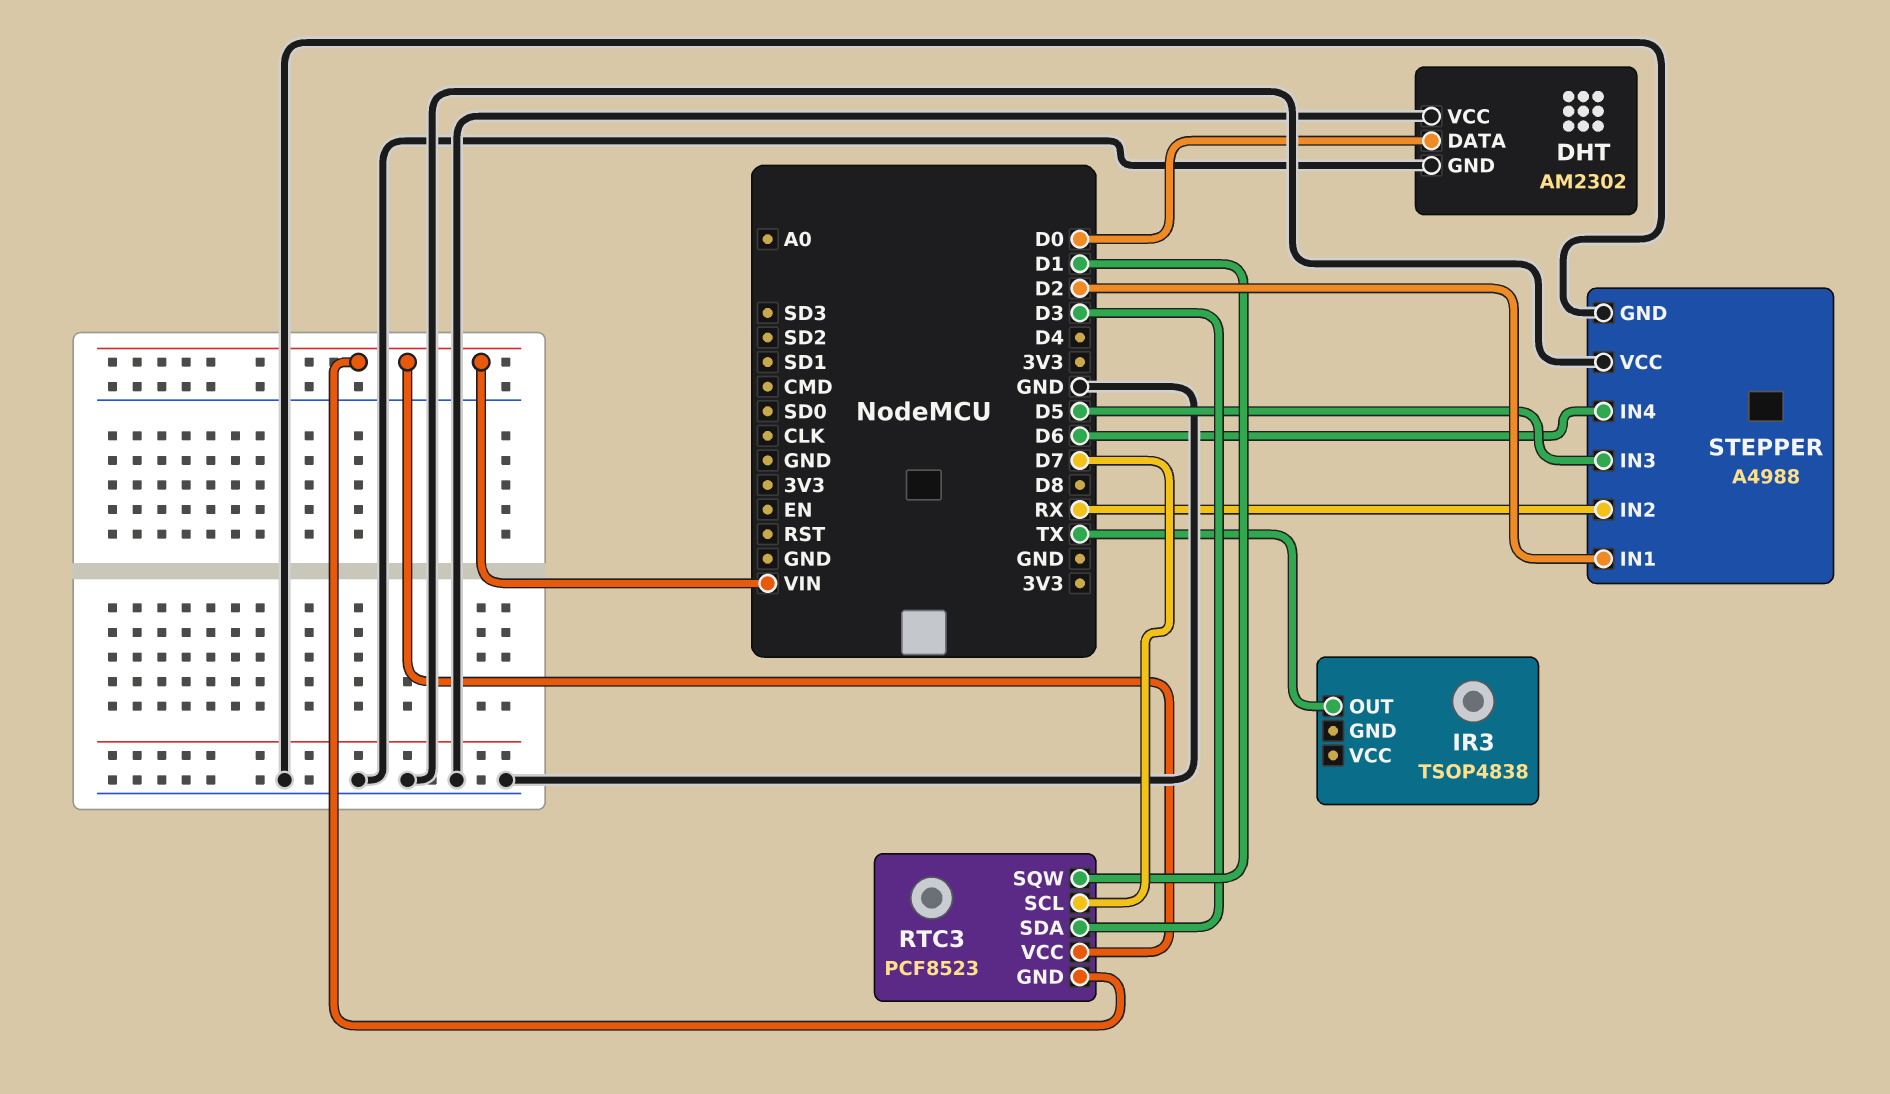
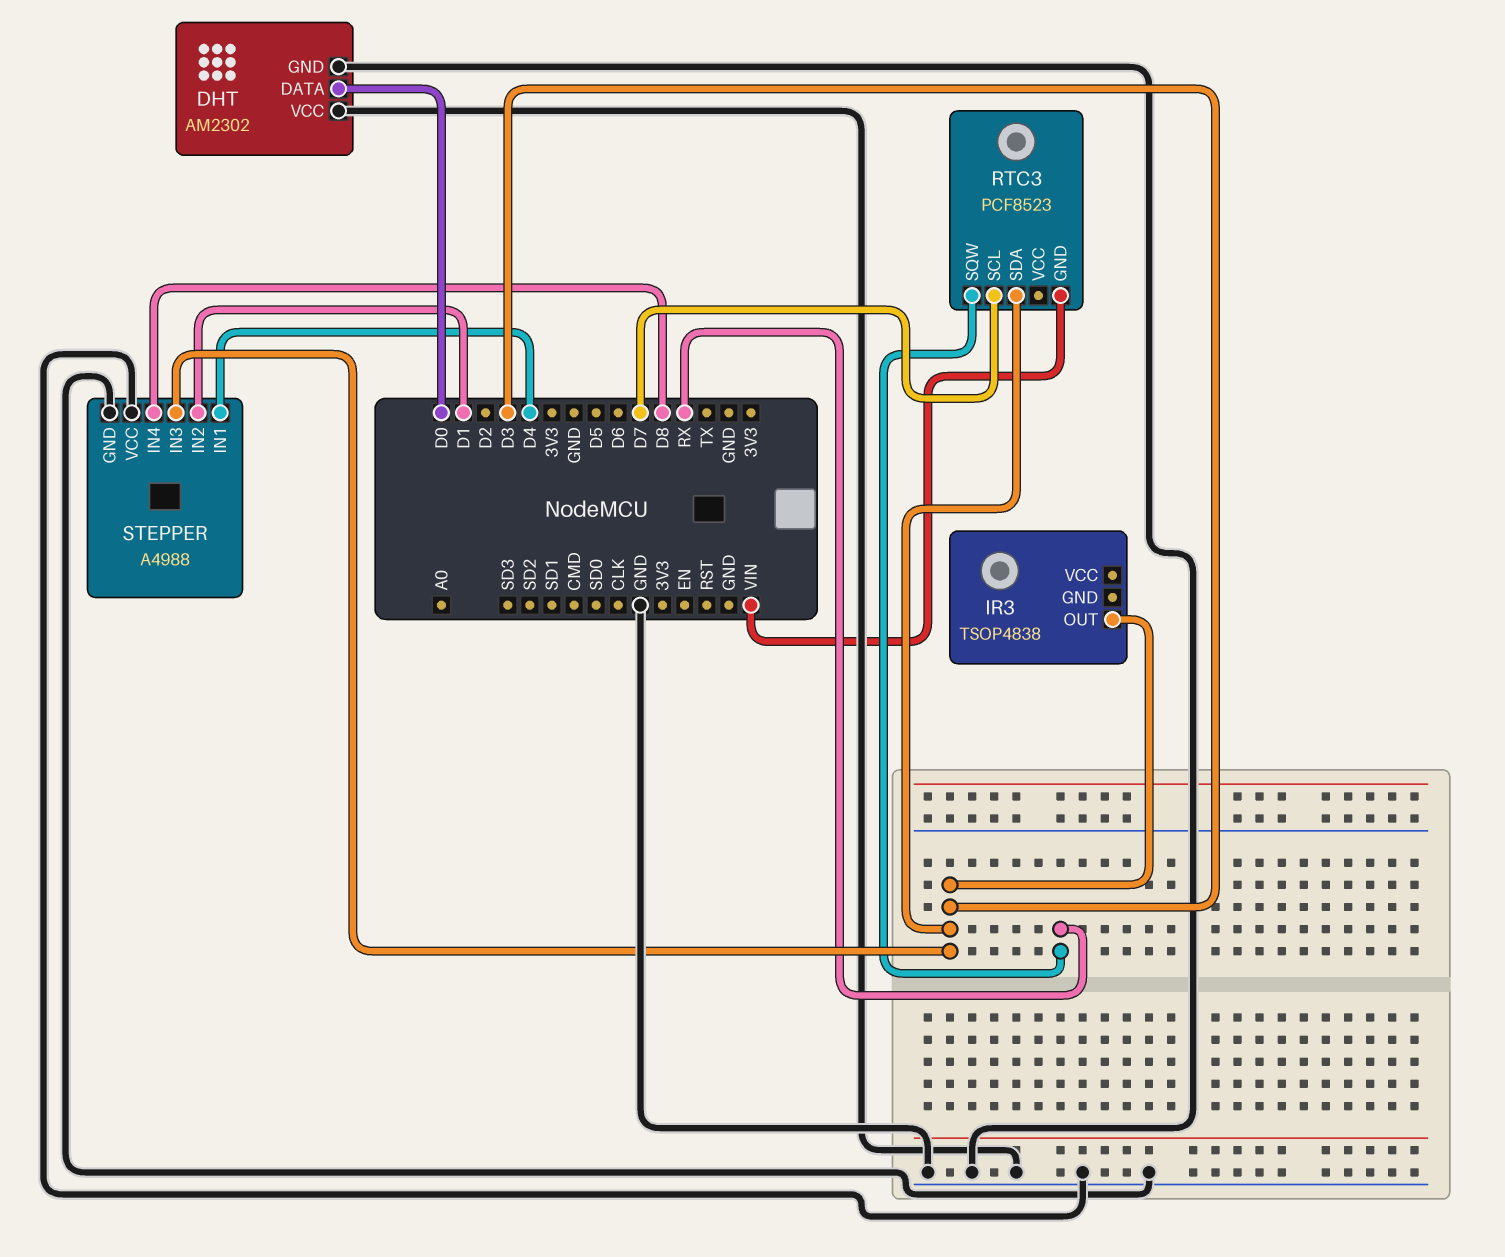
IR3 pin OUT: TX -> D3
RTC3 pin SQW: D1 -> RX
RTC3 pin VCC: VIN -> none
STEPPER pin IN1: D2 -> D4
STEPPER pin IN2: RX -> D1
STEPPER pin IN3: D5 -> D3
STEPPER pin IN4: D6 -> D8

